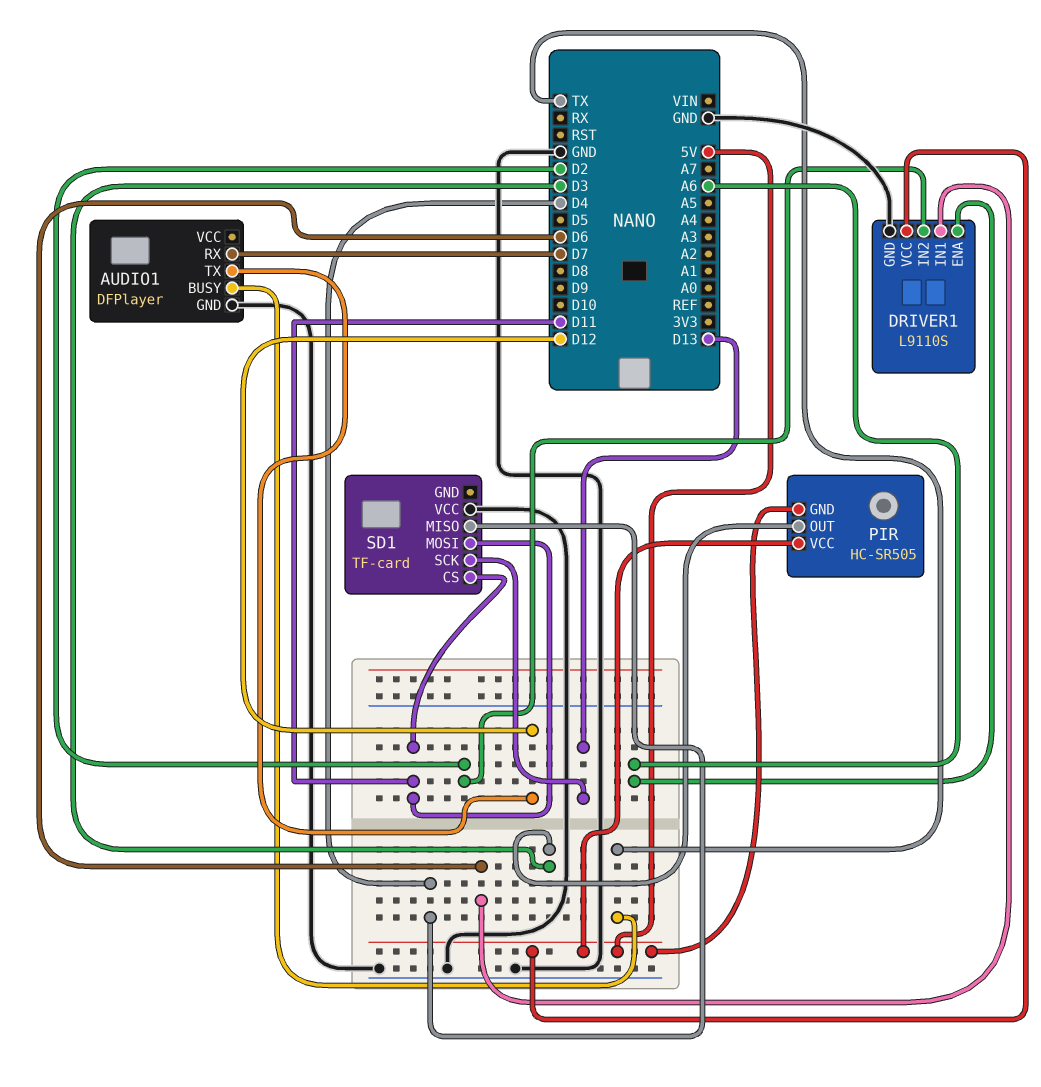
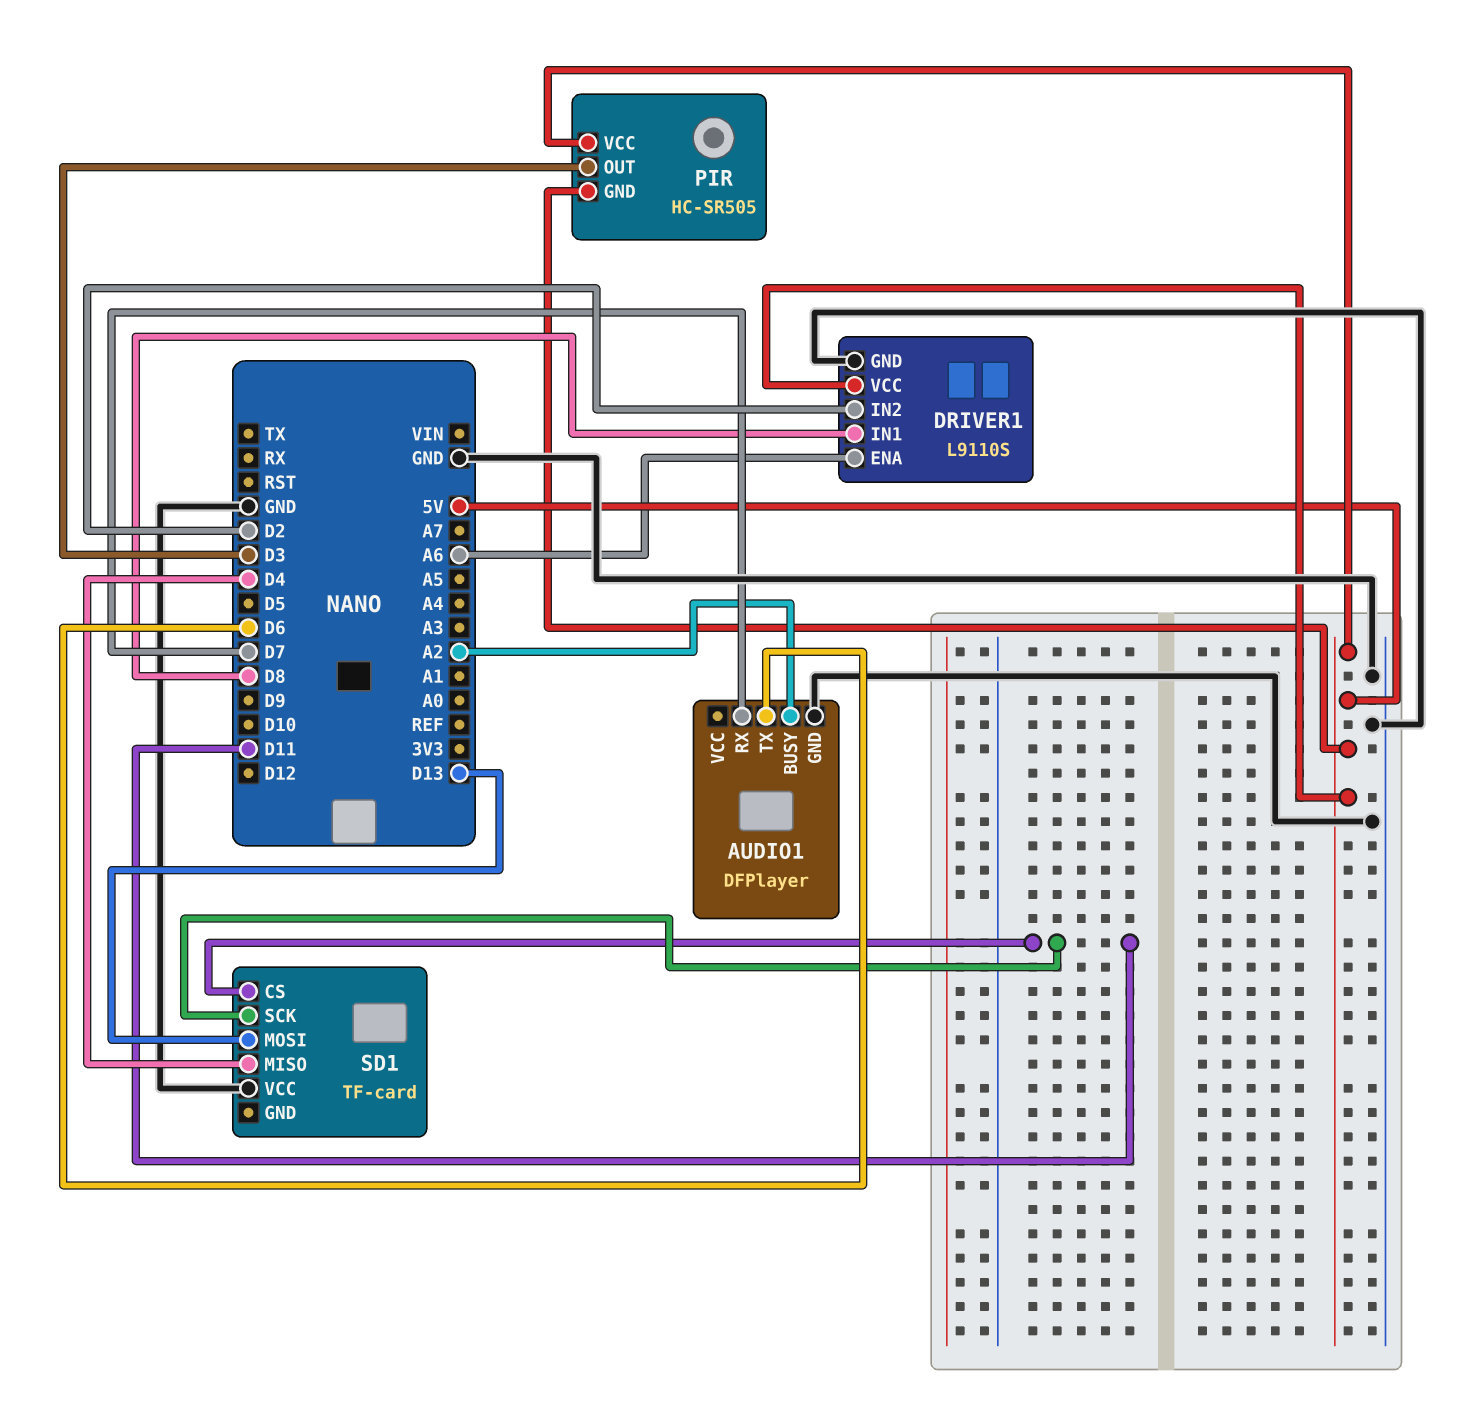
AUDIO1 pin BUSY: TX -> A2
AUDIO1 pin TX: D12 -> D6
DRIVER1 pin IN1: D6 -> D8
SD1 pin MOSI: D11 -> D13
SD1 pin SCK: D13 -> D11

